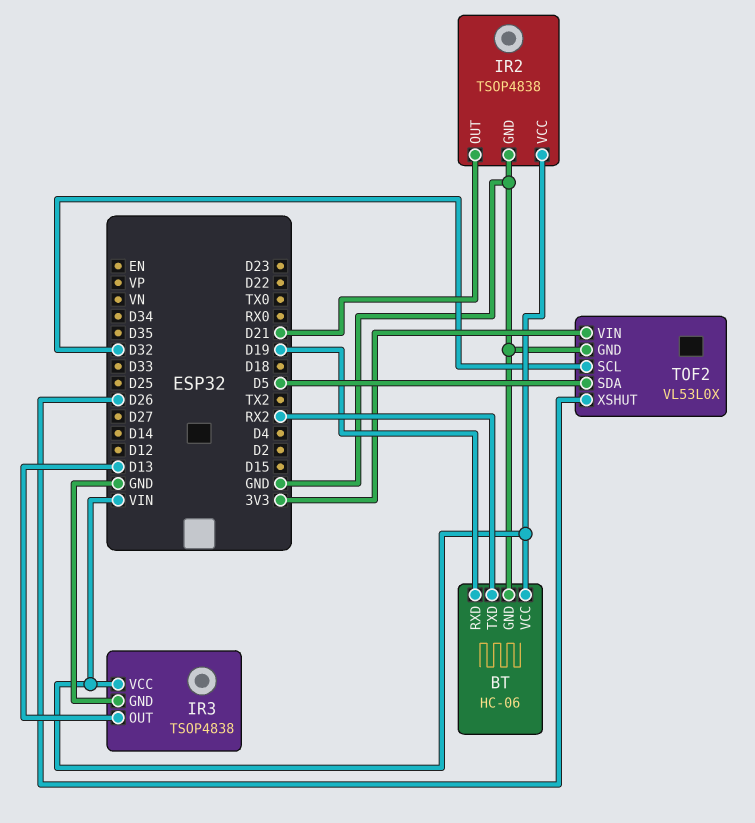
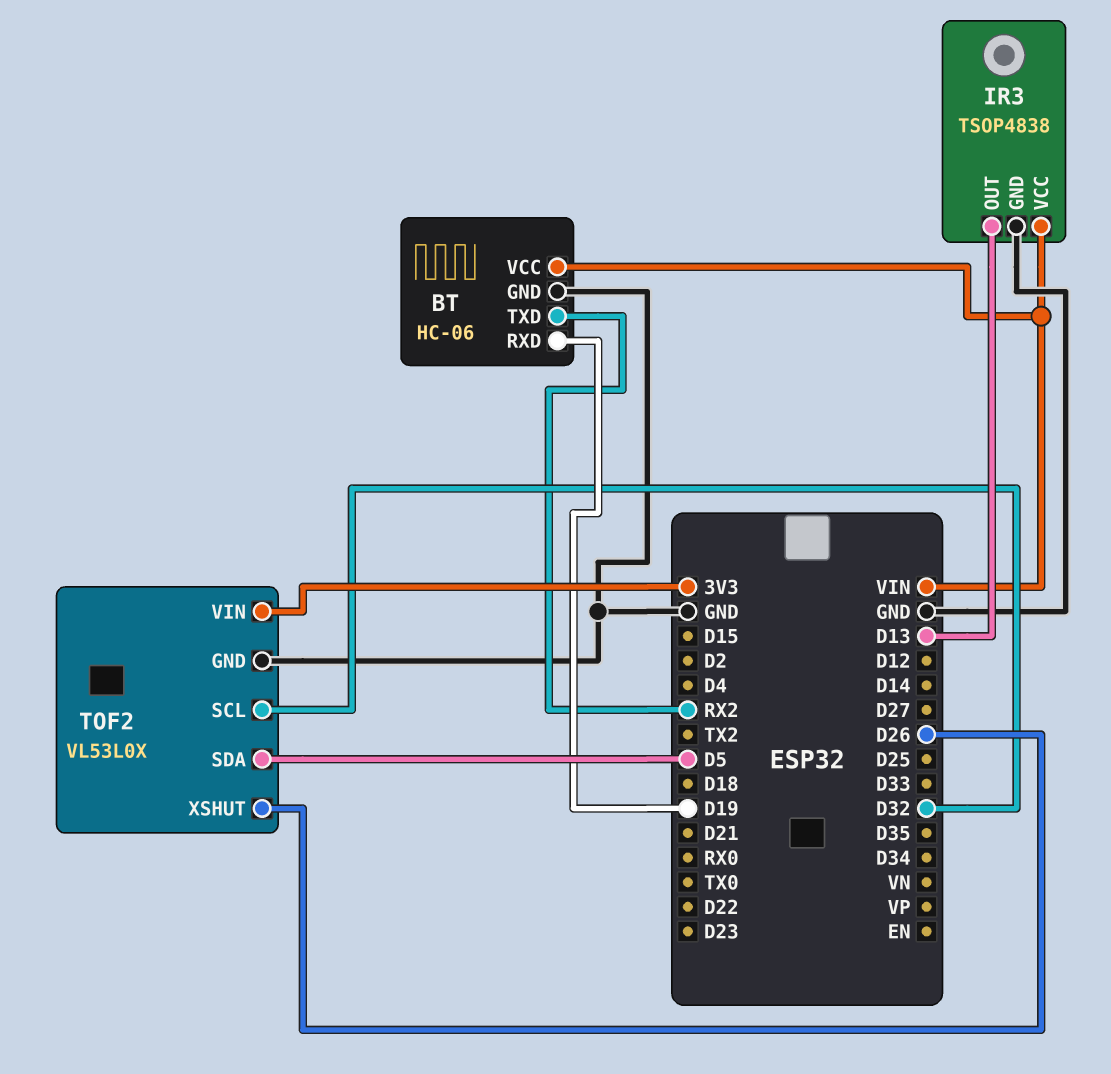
IR2: TSOP4838 -> none
IR2 pin GND: GND -> none
IR2 pin OUT: D21 -> none
IR2 pin VCC: VIN -> none

